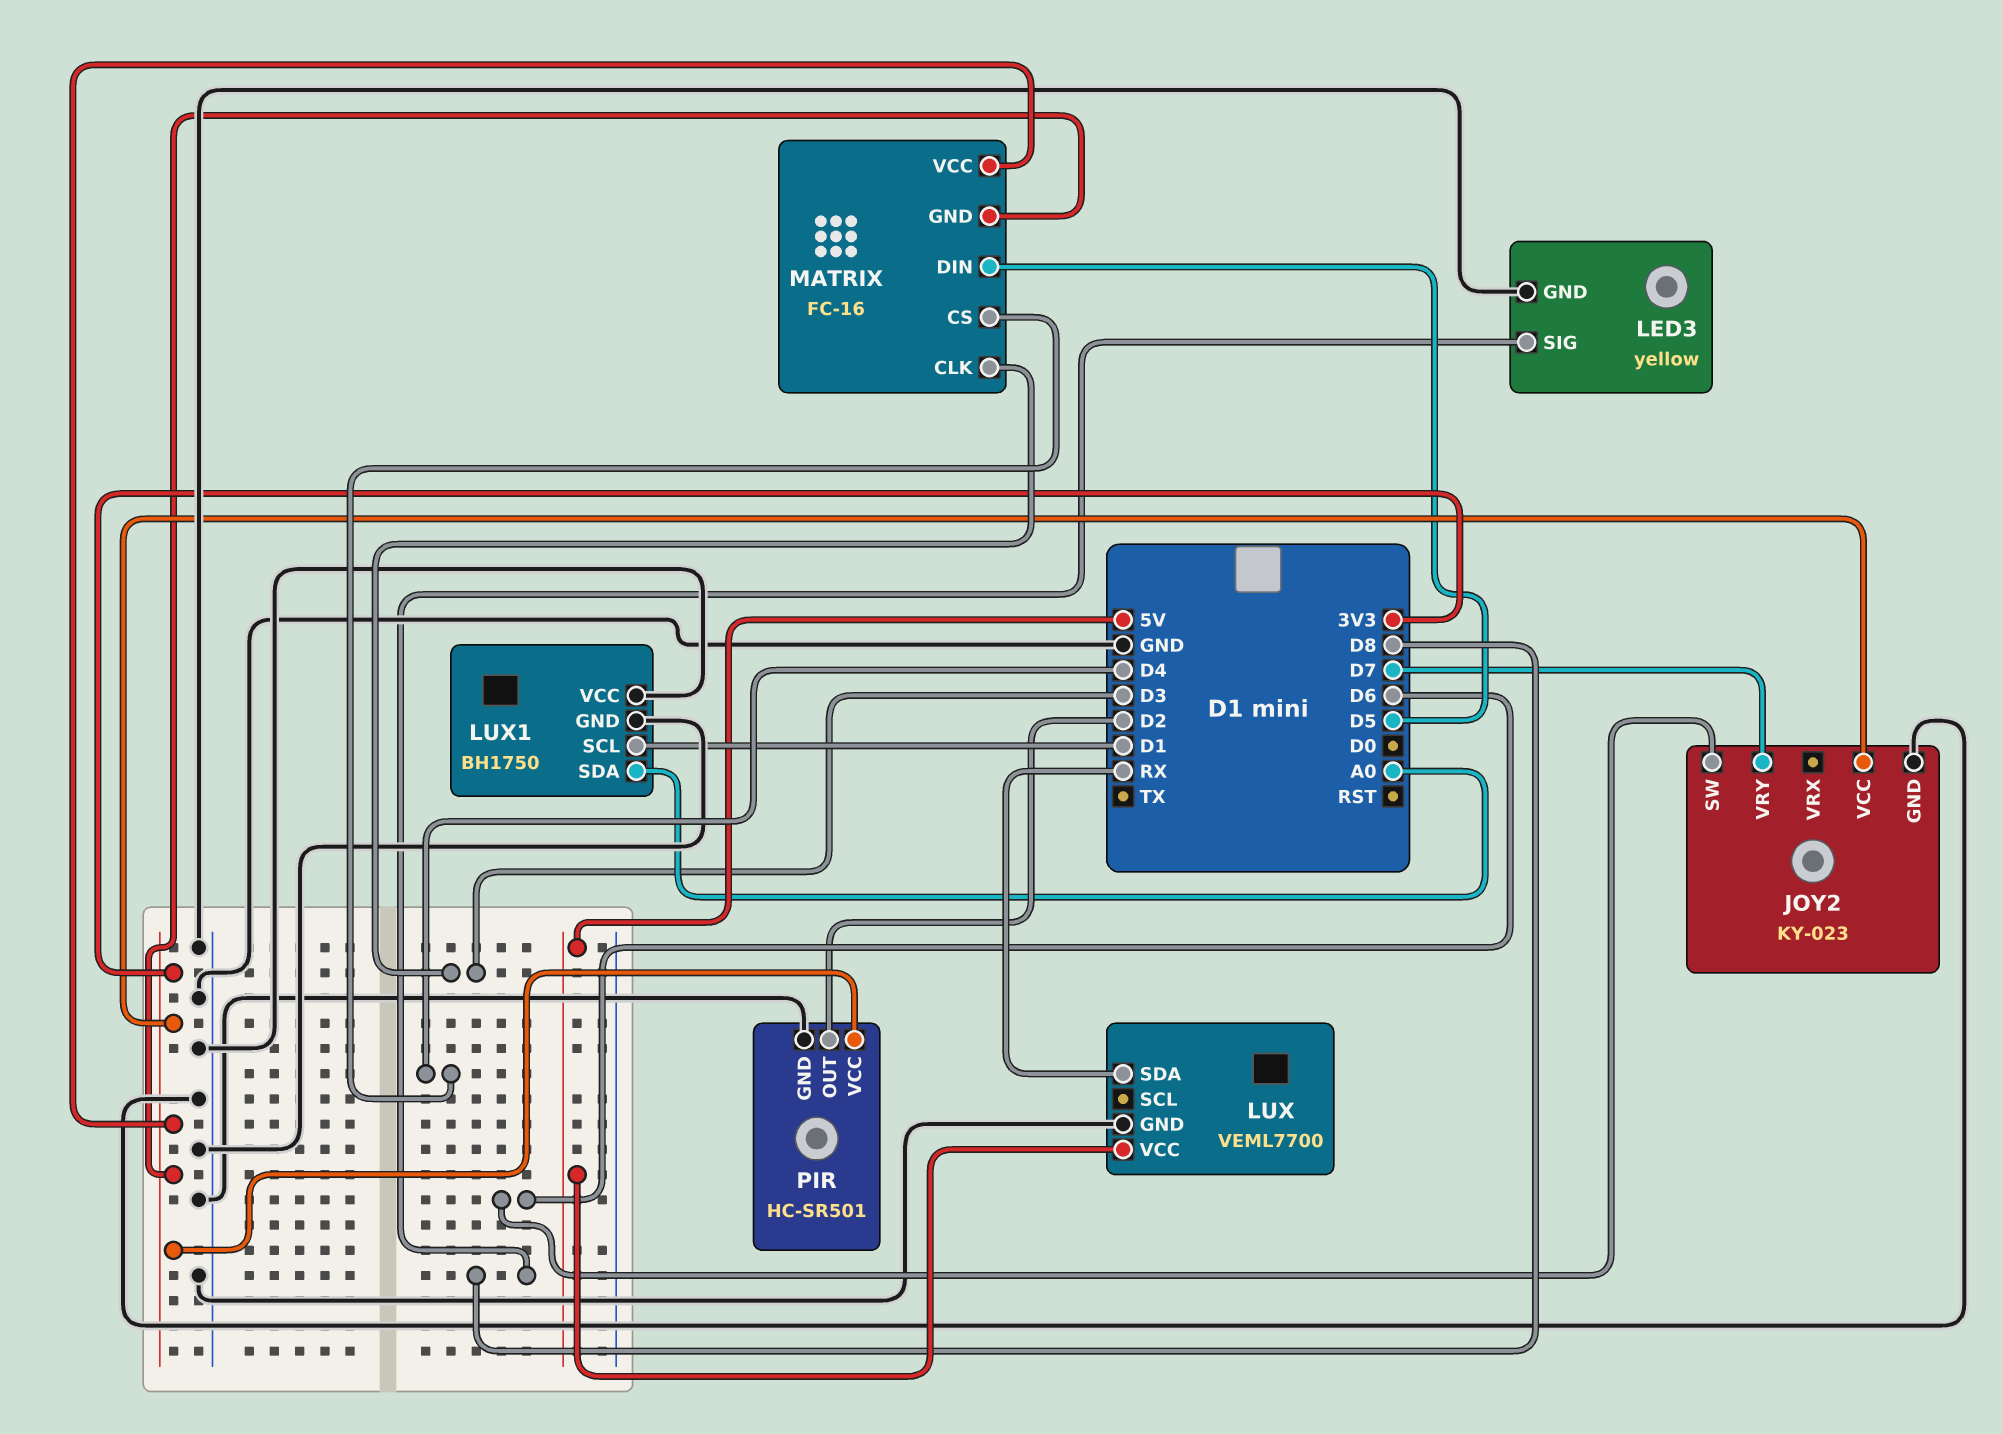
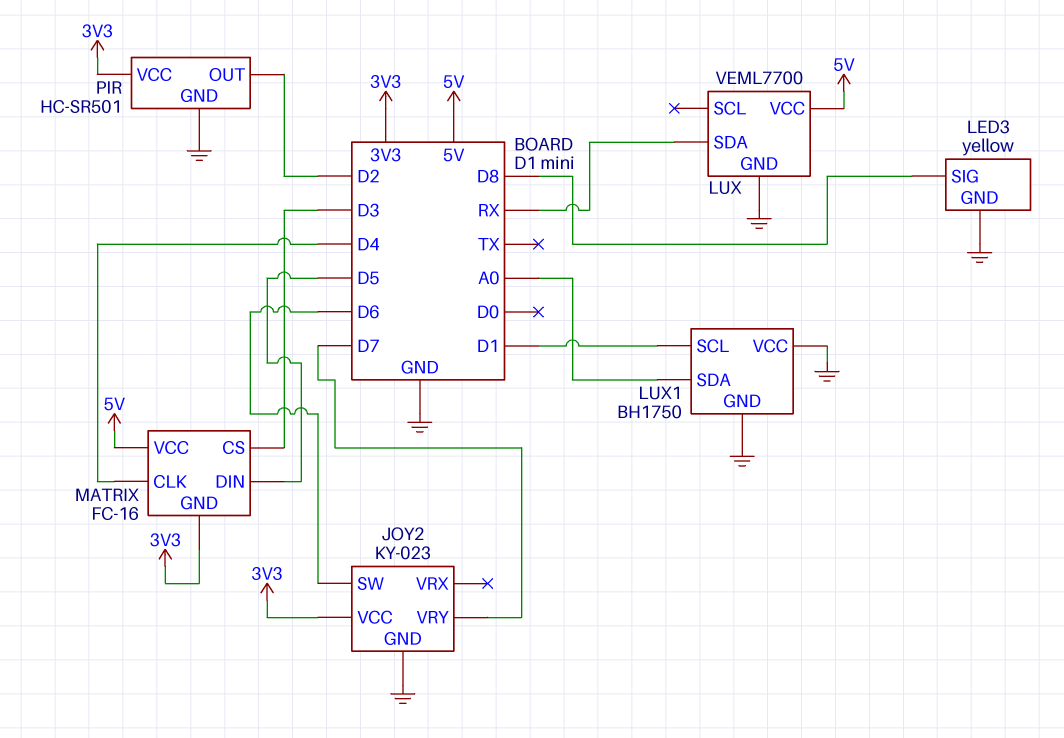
MATRIX pin CLK: D3 -> D4
MATRIX pin CS: D4 -> D3
MATRIX pin VCC: 3V3 -> 5V

